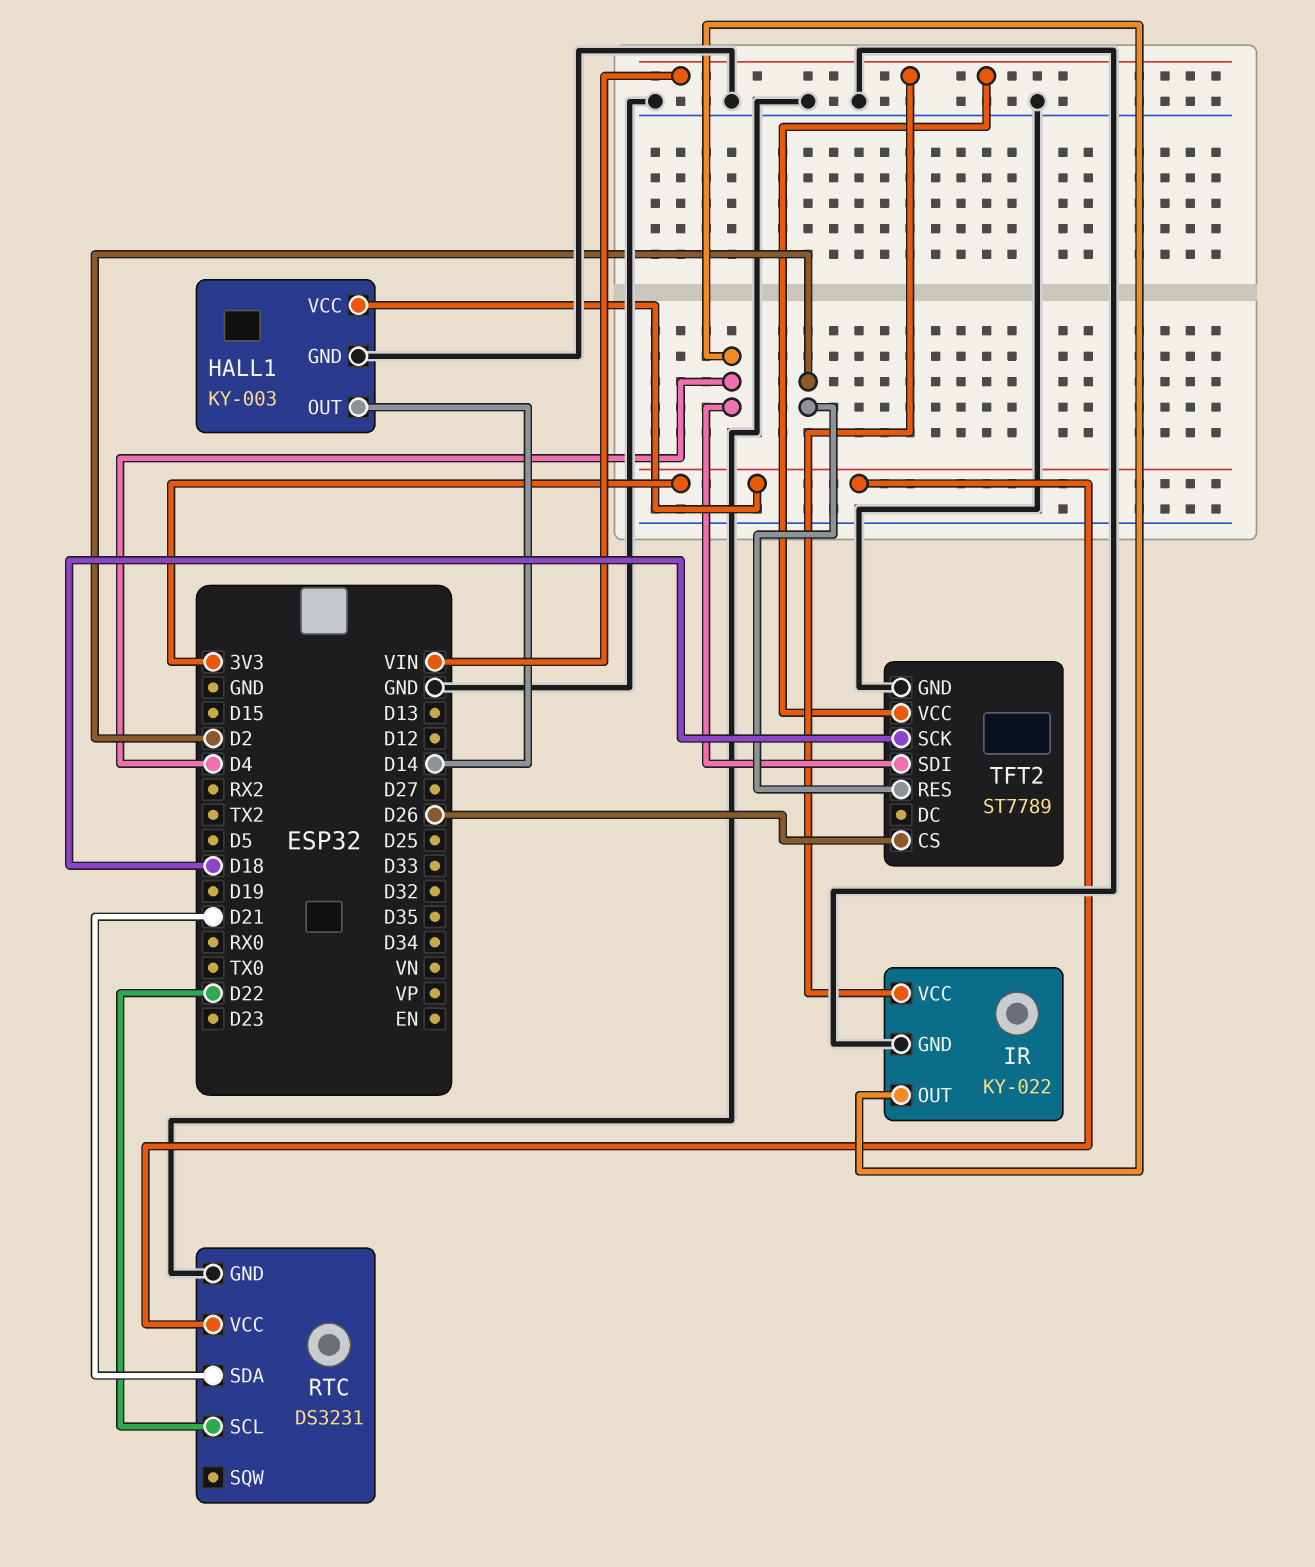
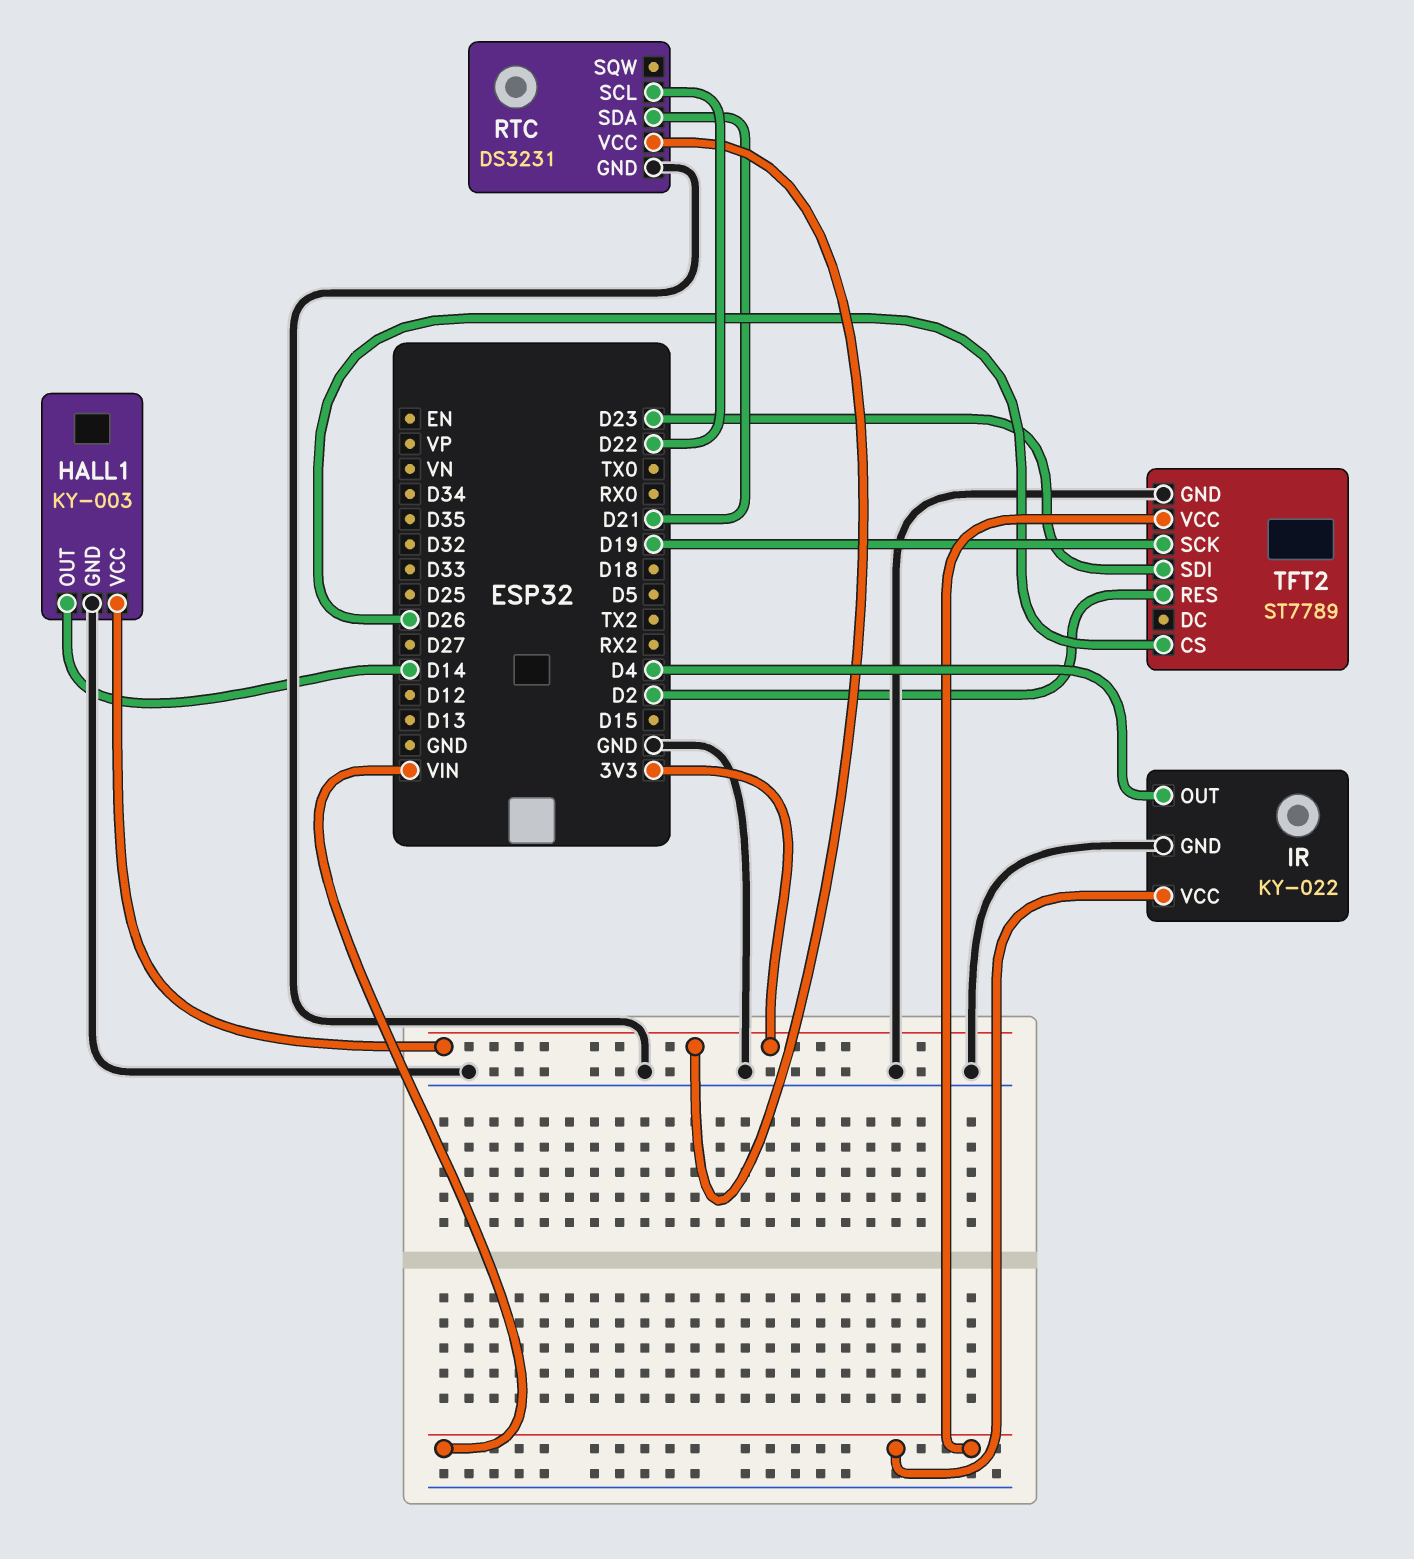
TFT2 pin SCK: D18 -> D19
TFT2 pin SDI: D4 -> D23

